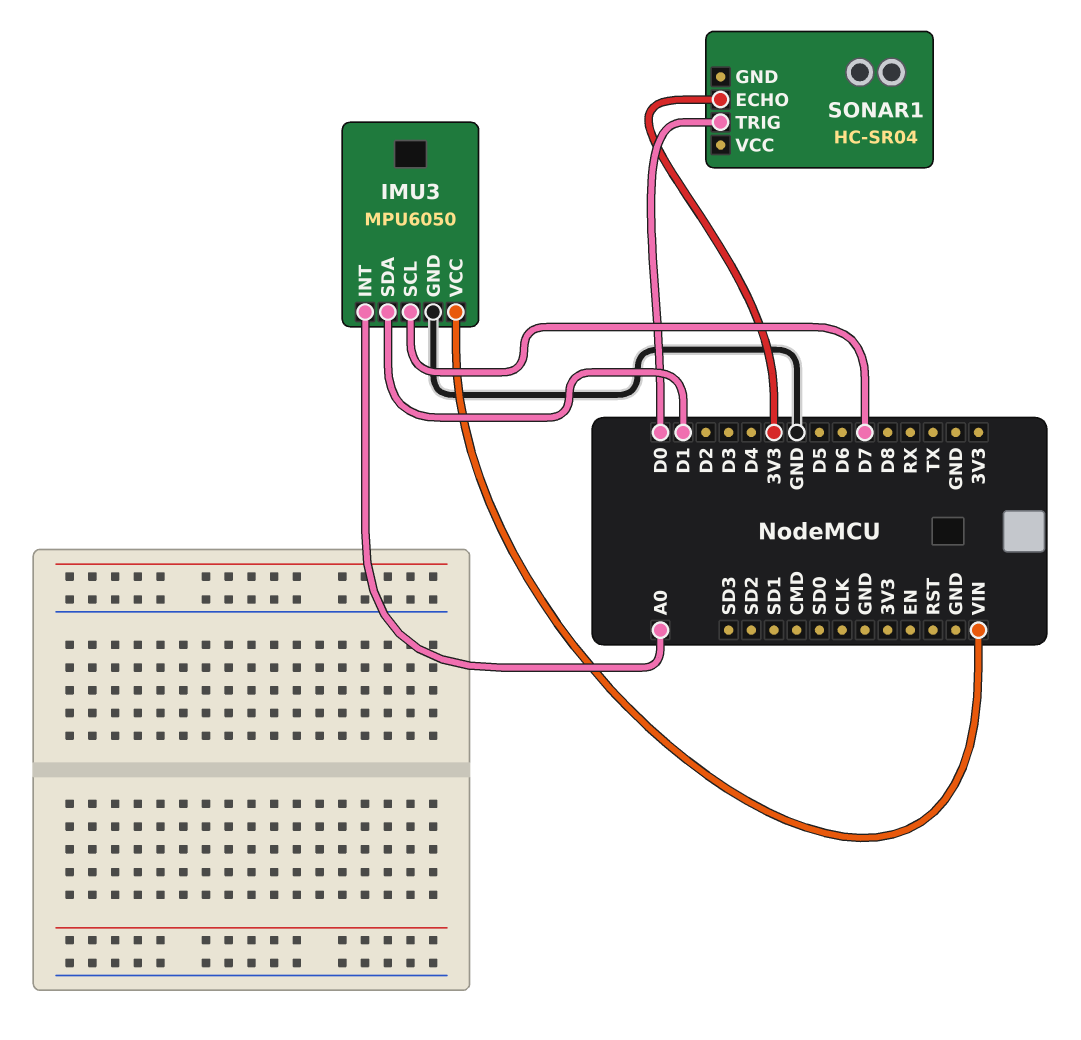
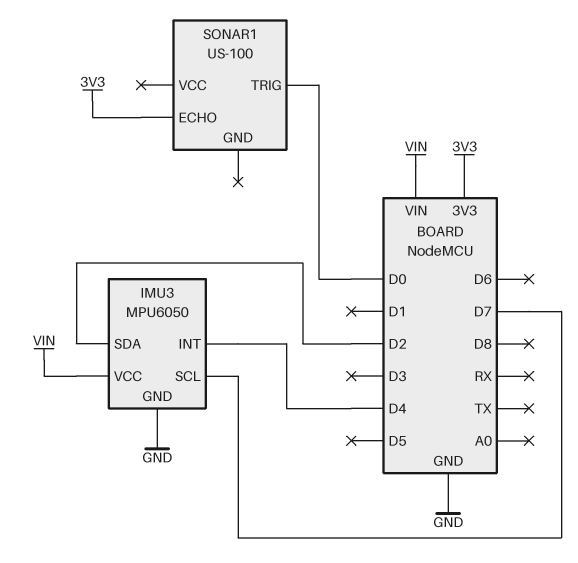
IMU3 pin INT: A0 -> D4
IMU3 pin SDA: D1 -> D2
SONAR1: HC-SR04 -> US-100

